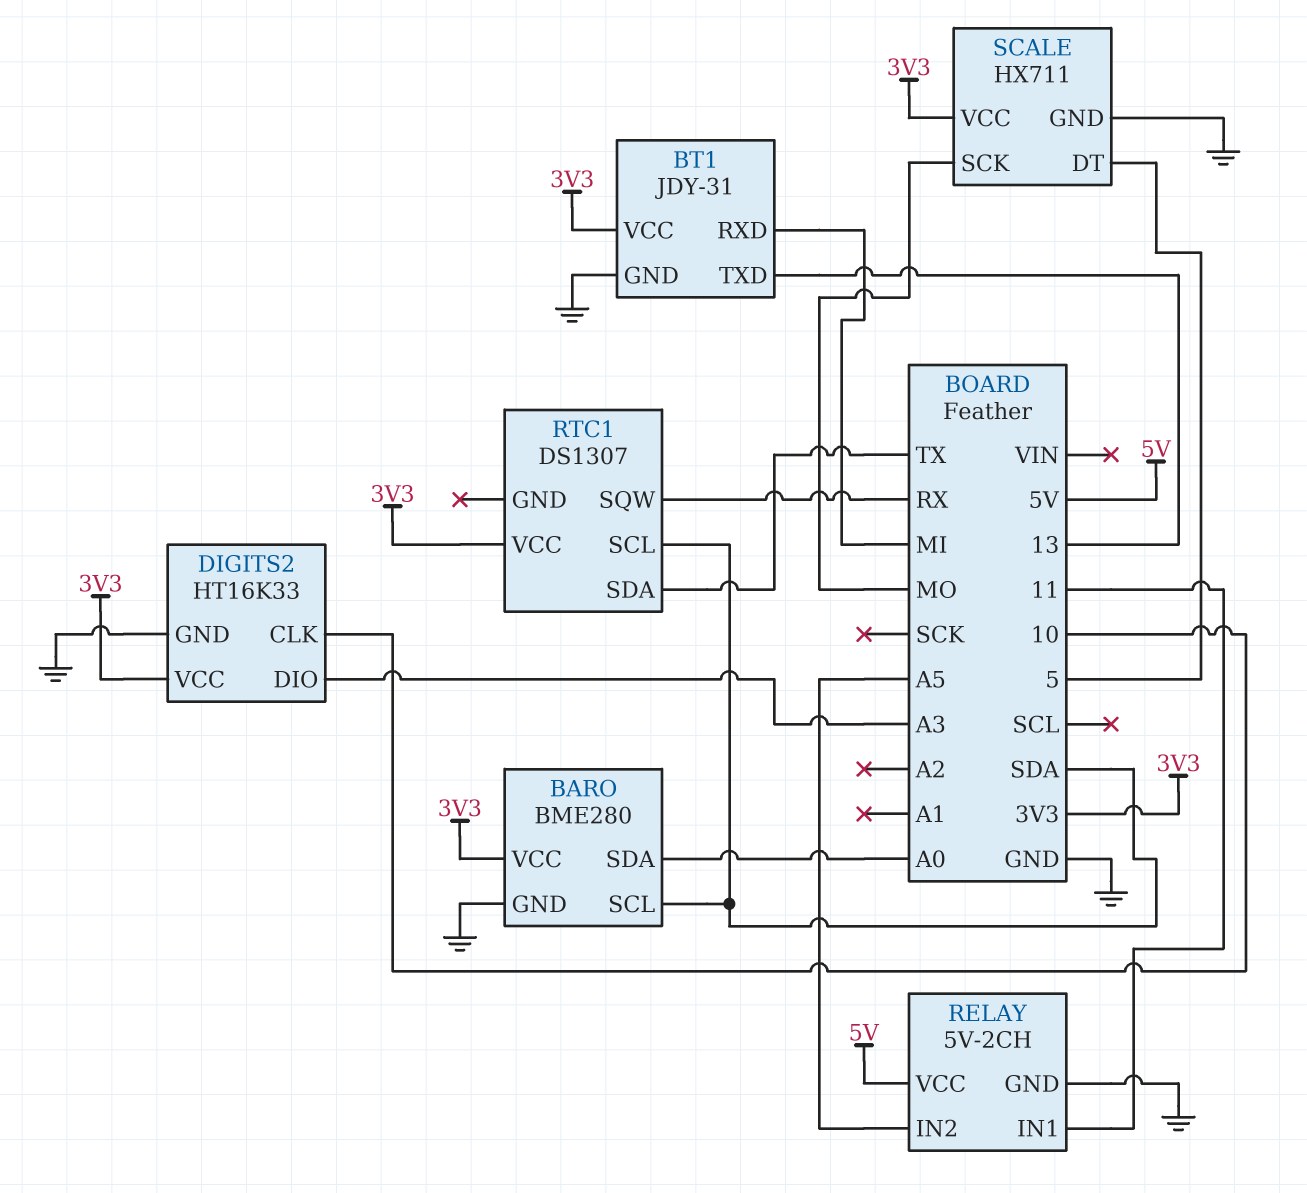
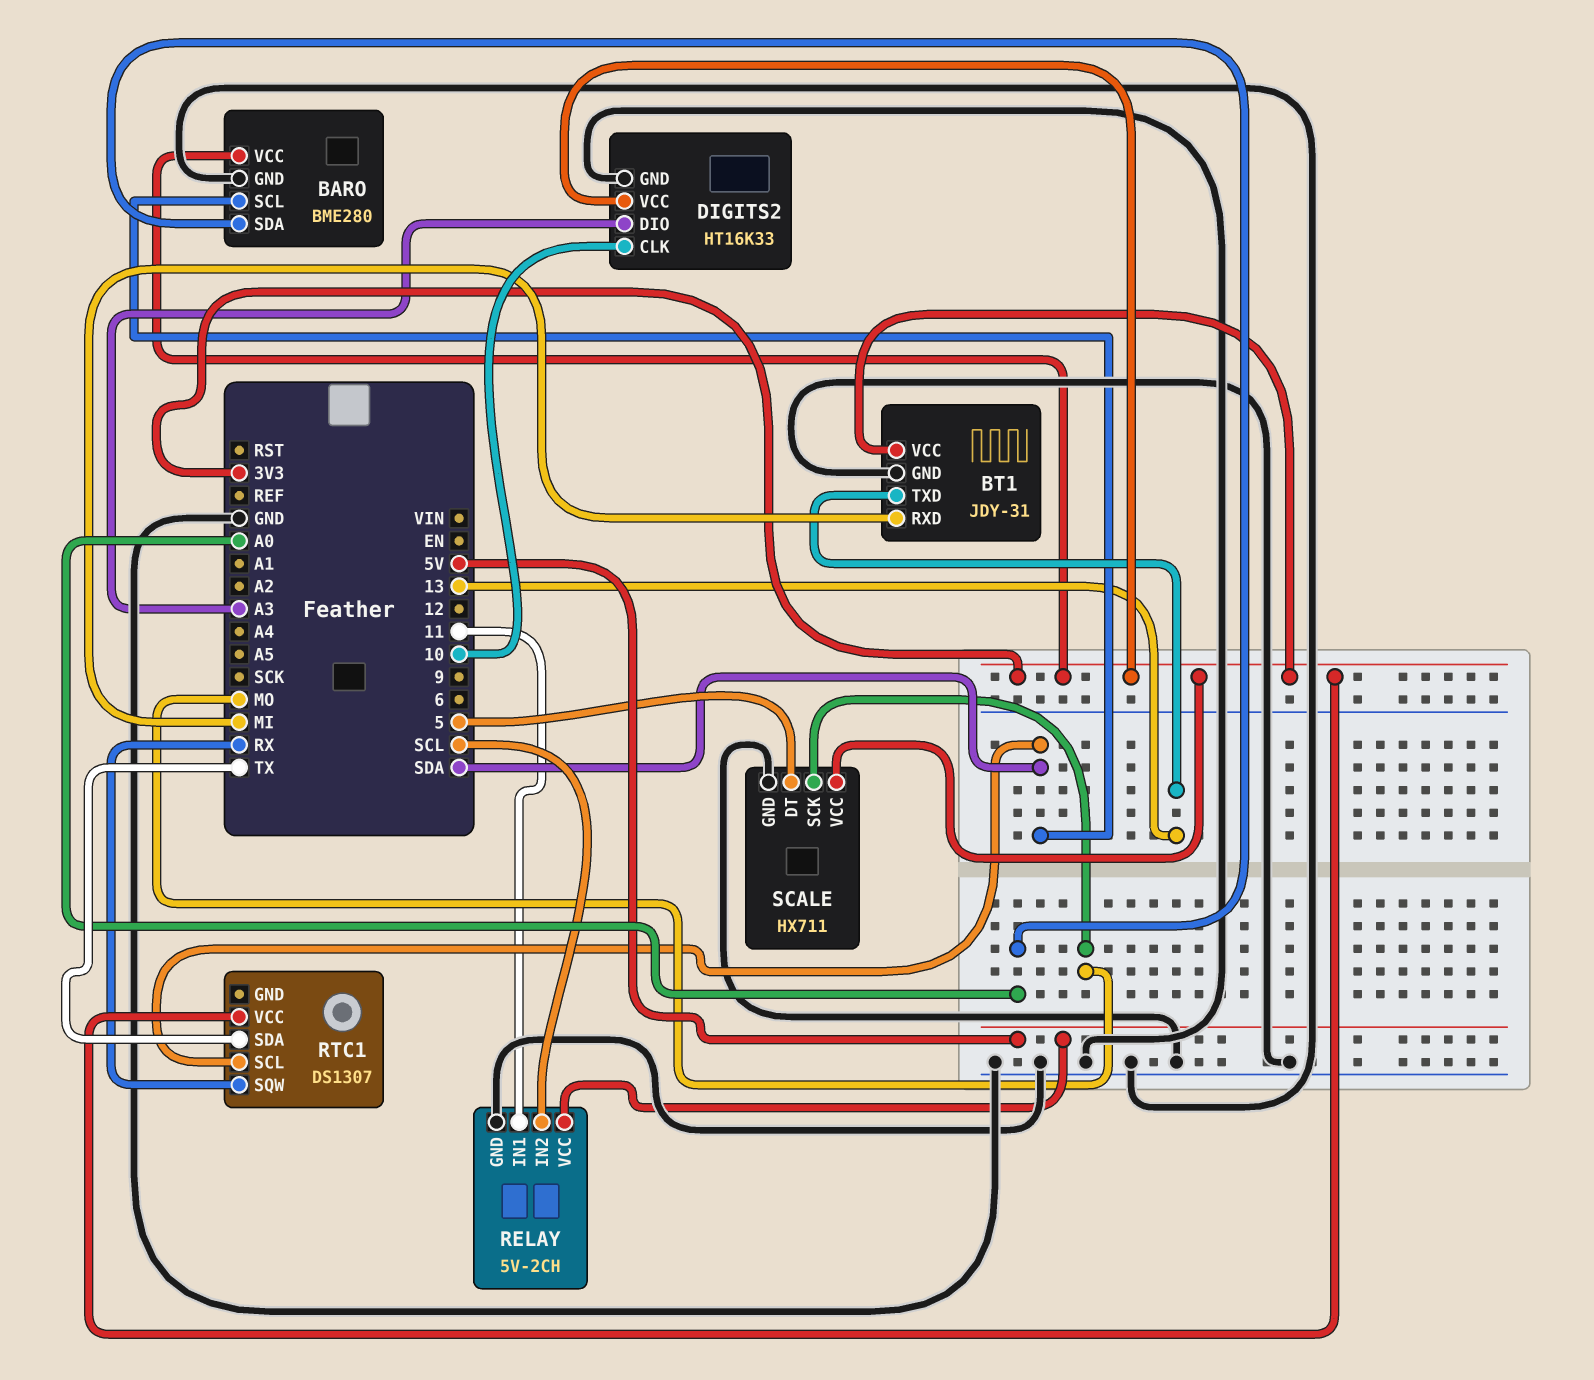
RELAY pin IN2: A5 -> SCL

